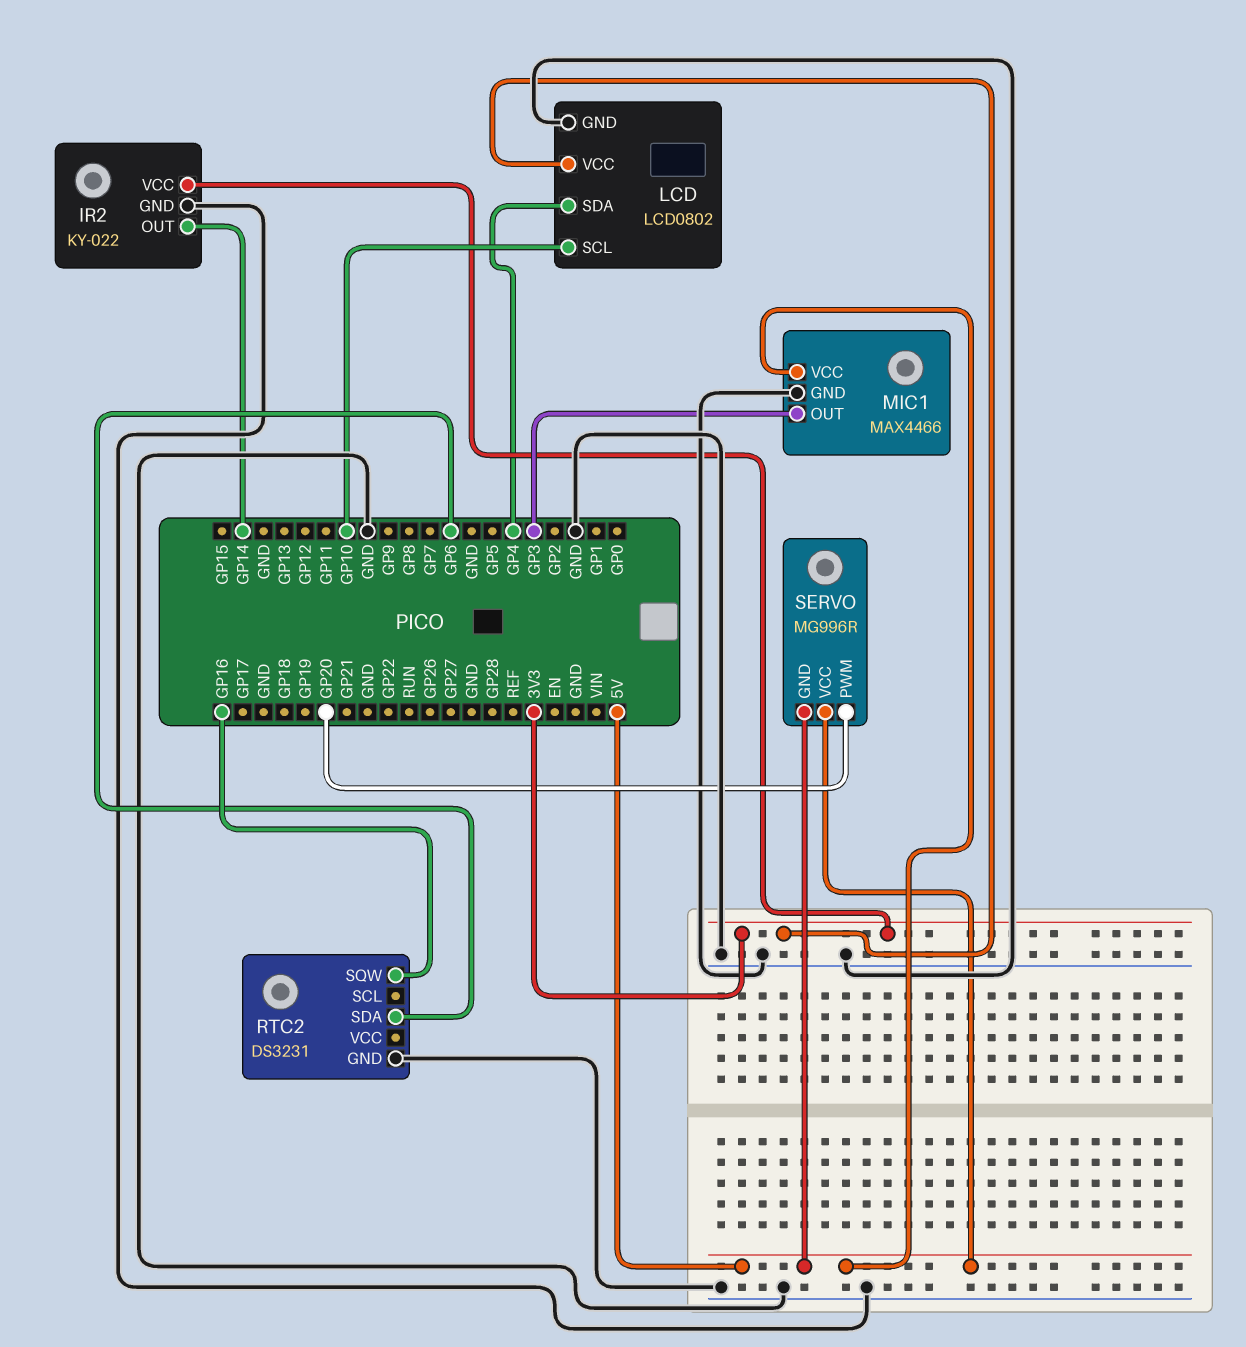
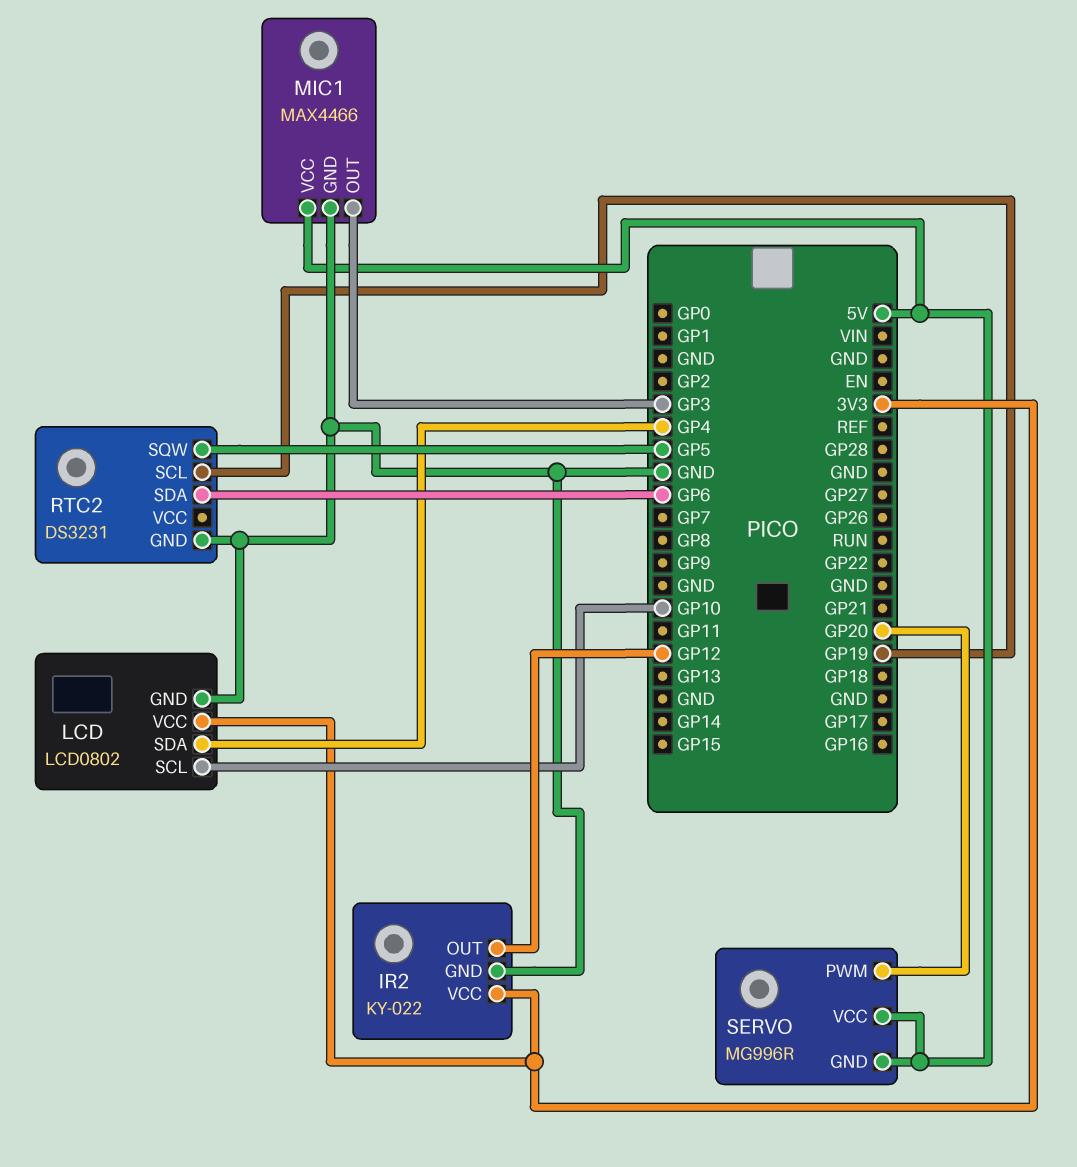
IR2 pin OUT: GP14 -> GP12
RTC2 pin SCL: none -> GP19
RTC2 pin SQW: GP16 -> GP5

